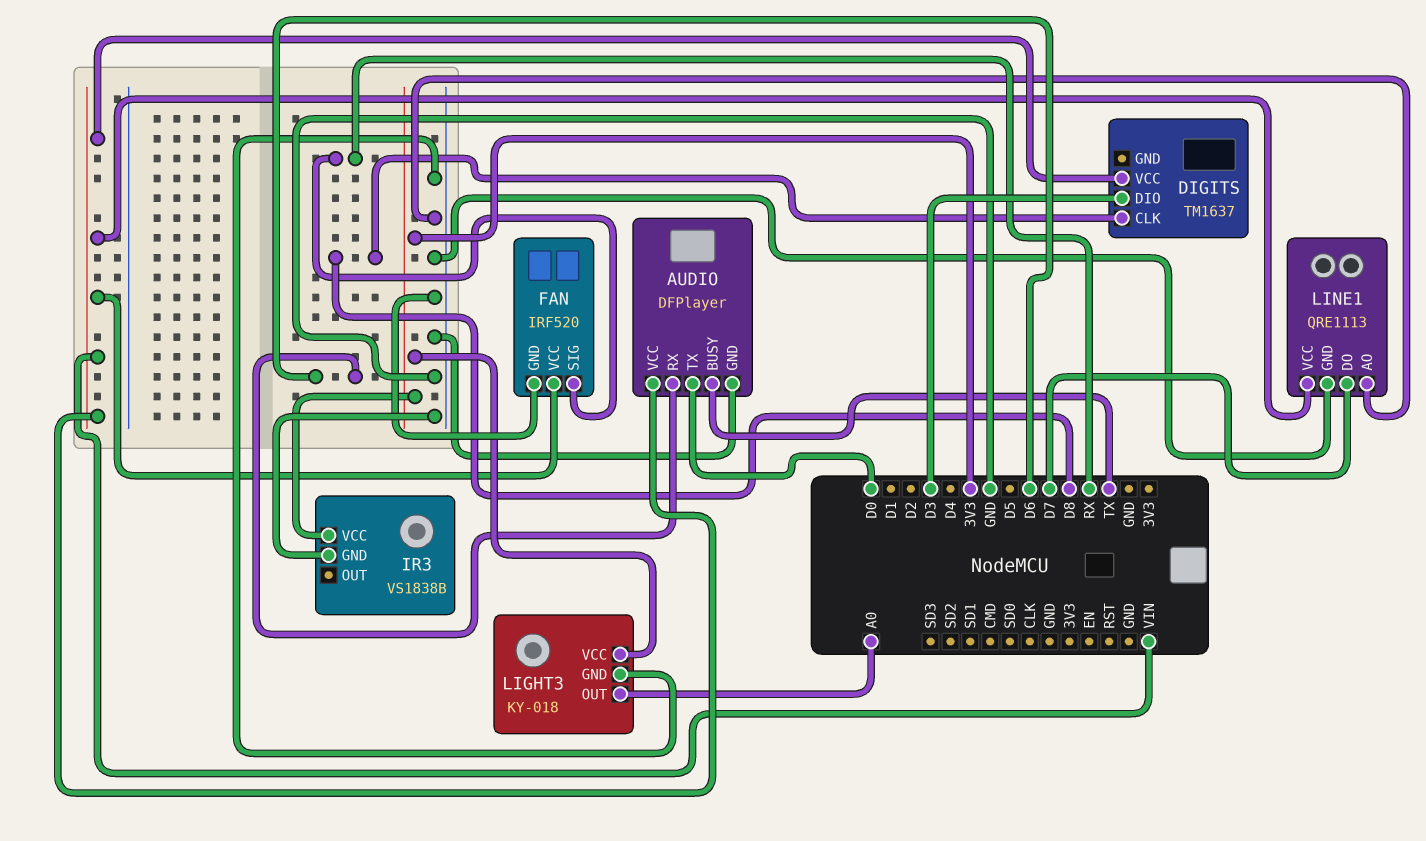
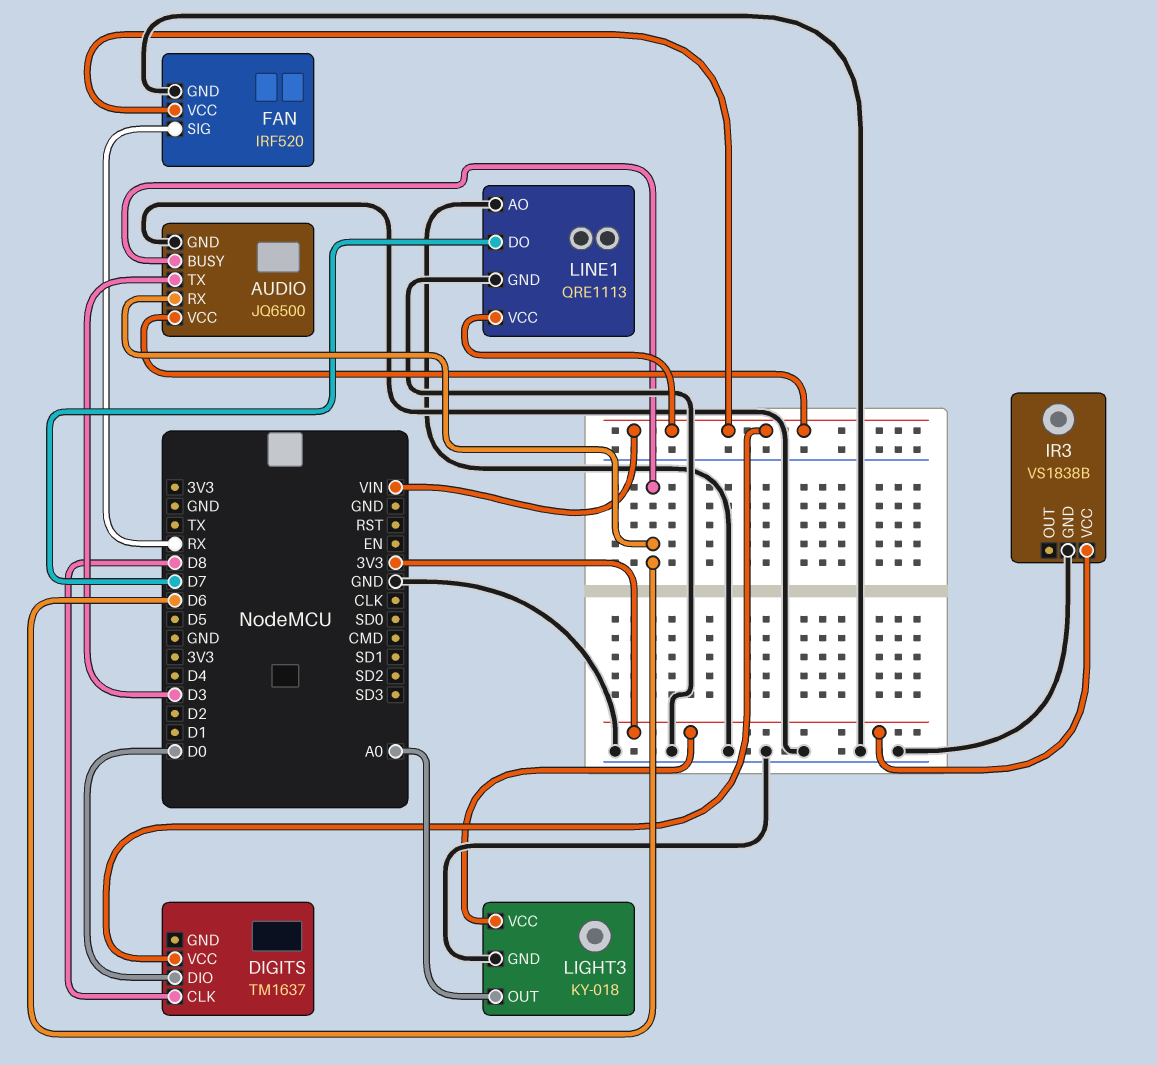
AUDIO: DFPlayer -> JQ6500
AUDIO pin BUSY: TX -> D6
AUDIO pin TX: D0 -> D3
DIGITS pin DIO: D3 -> D0

